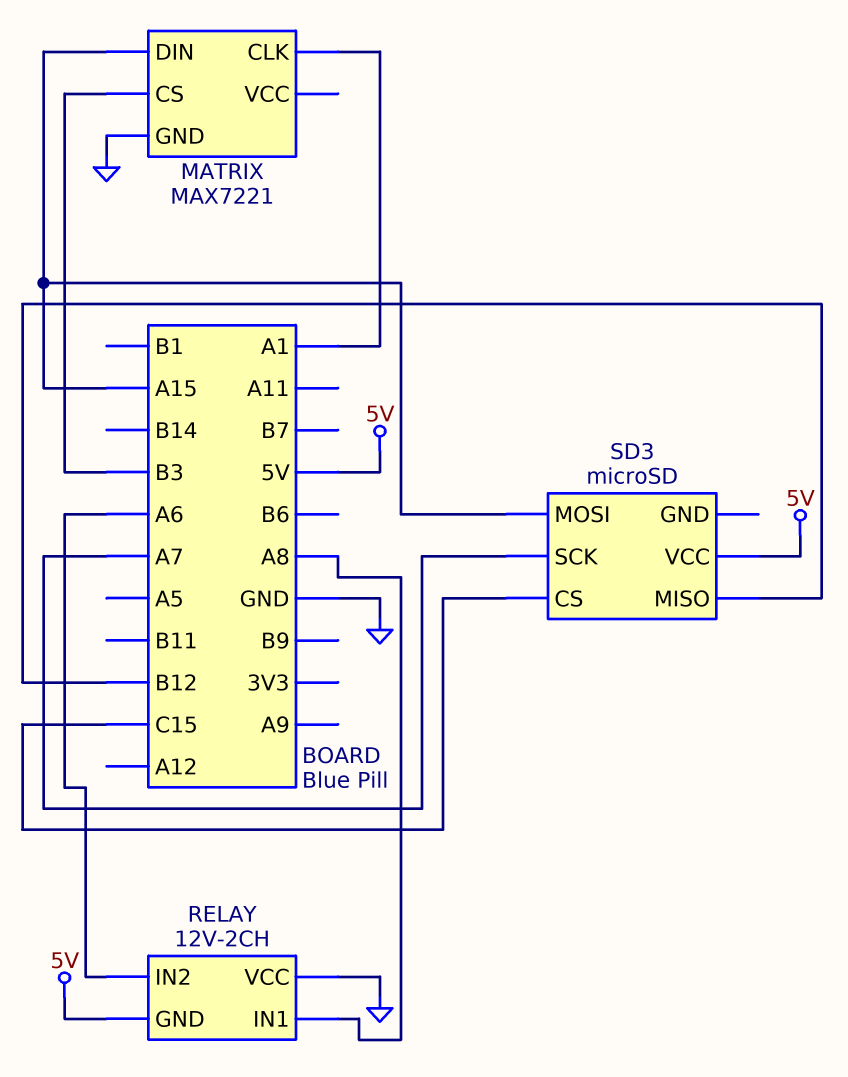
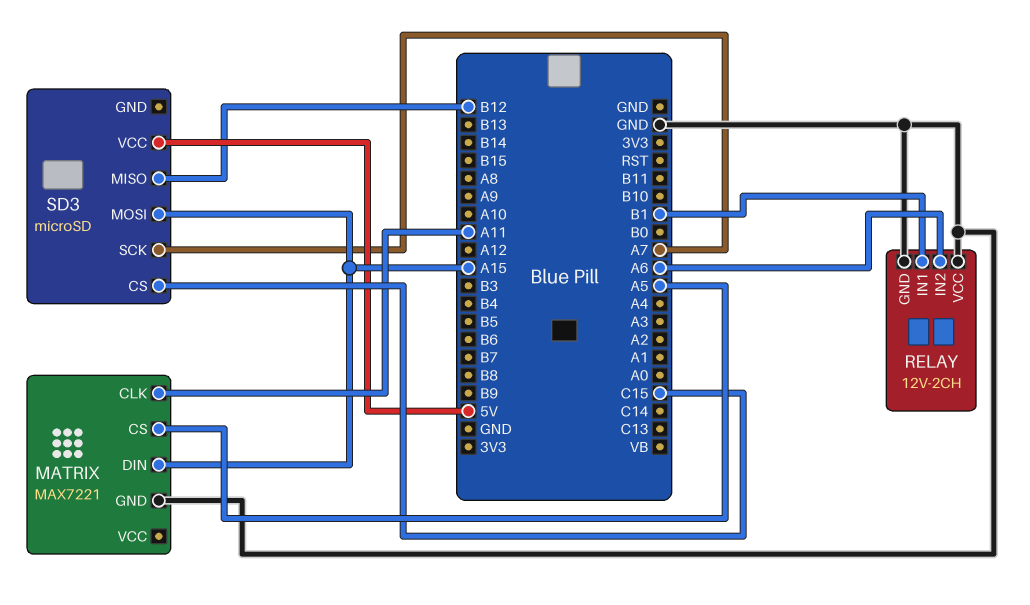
MATRIX pin CLK: A1 -> A11
MATRIX pin CS: B3 -> A5
RELAY pin GND: 5V -> GND
RELAY pin IN1: A8 -> B1

